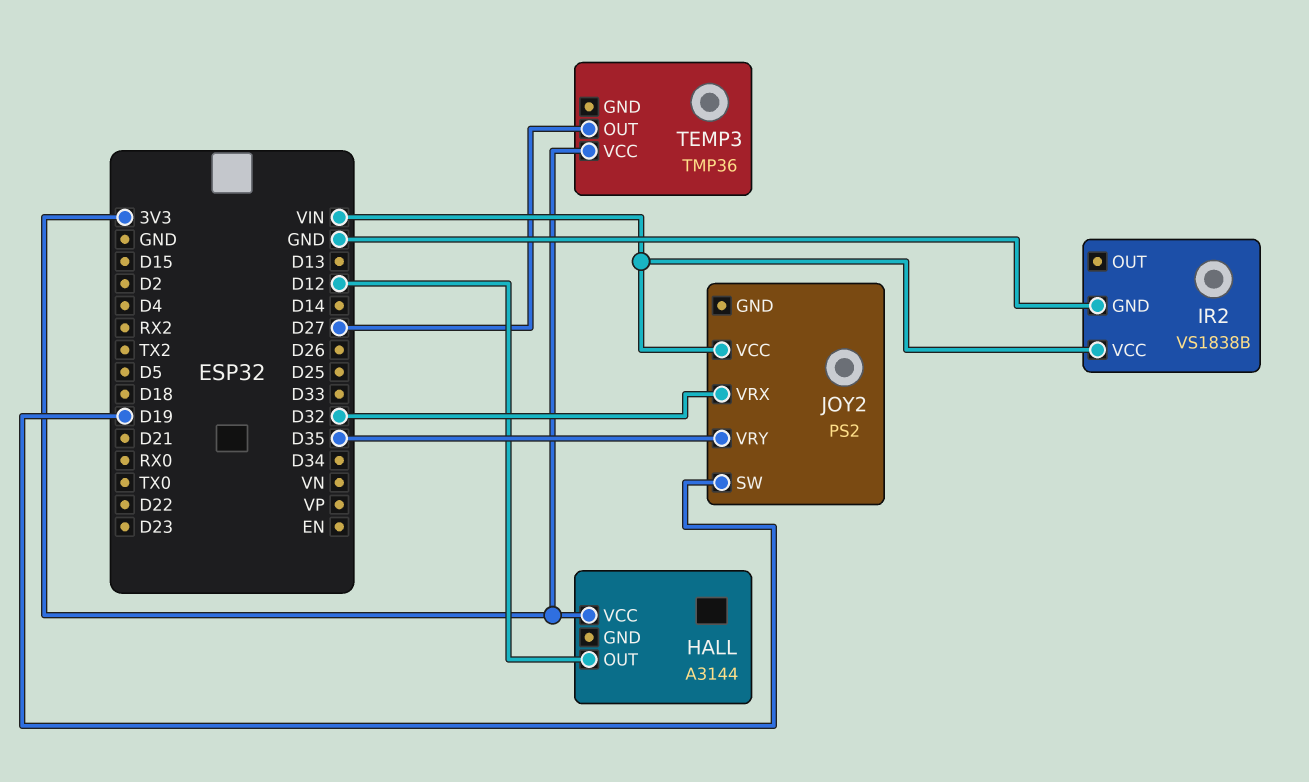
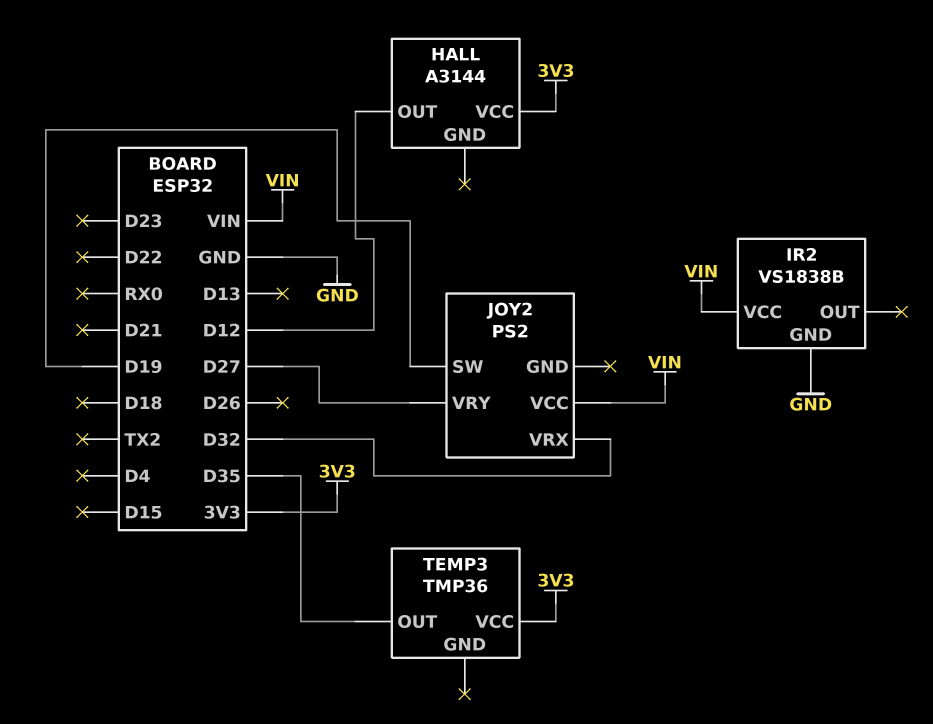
JOY2 pin VRY: D35 -> D27
TEMP3 pin OUT: D27 -> D35

